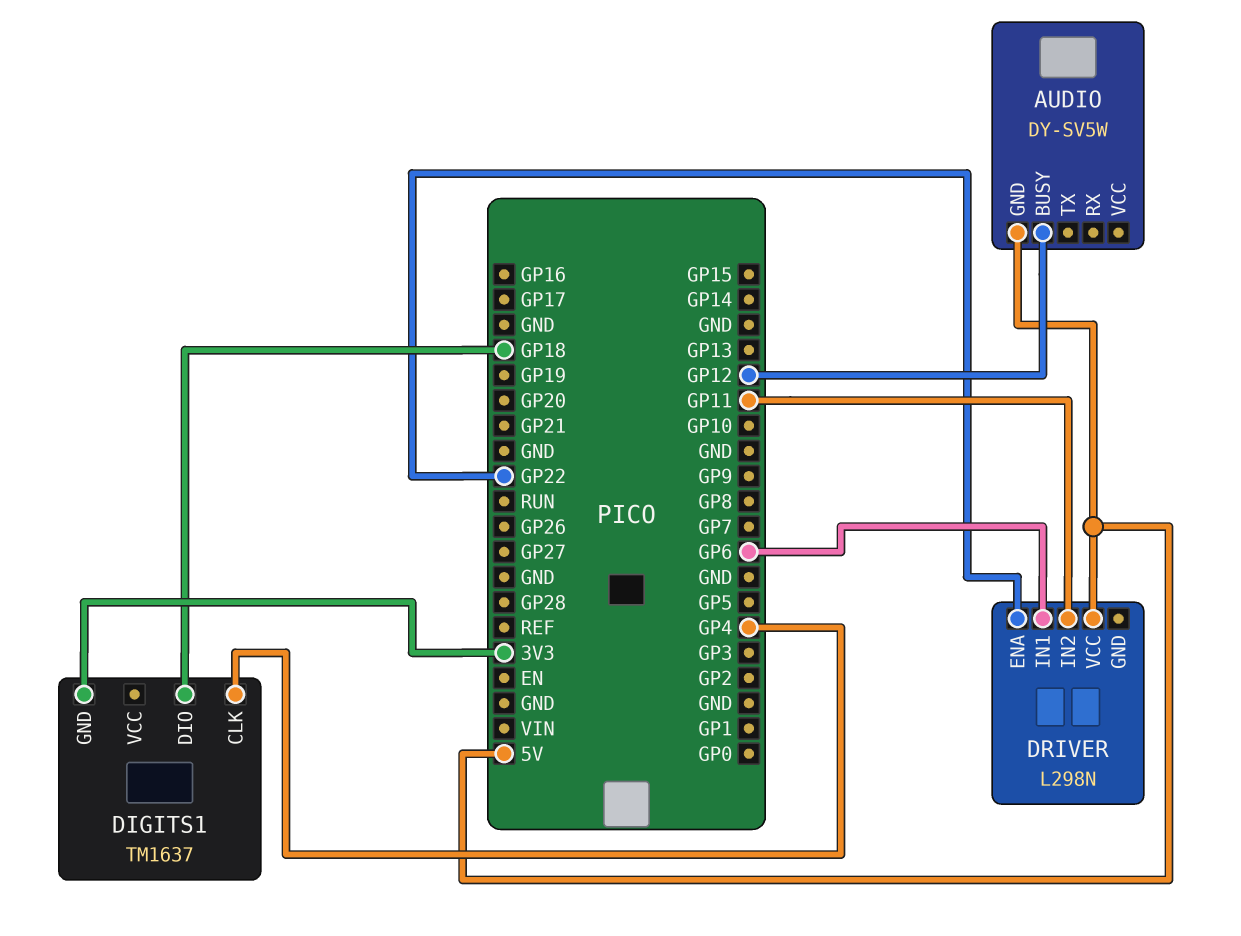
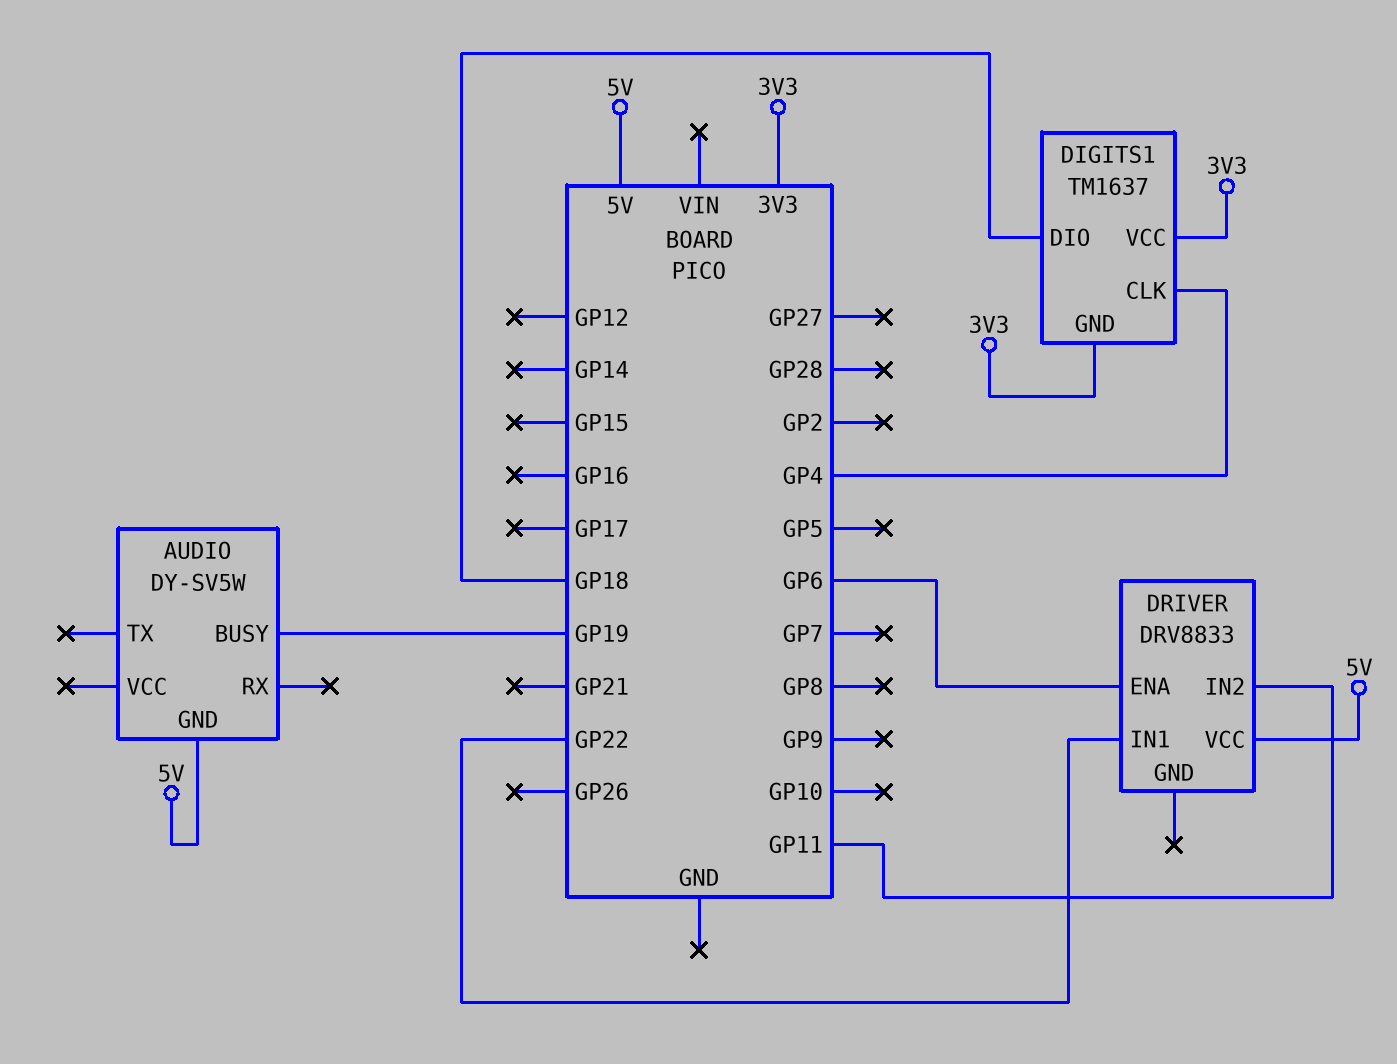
AUDIO pin BUSY: GP12 -> GP19
DIGITS1 pin VCC: none -> 3V3
DRIVER: L298N -> DRV8833
DRIVER pin ENA: GP22 -> GP6
DRIVER pin IN1: GP6 -> GP22

